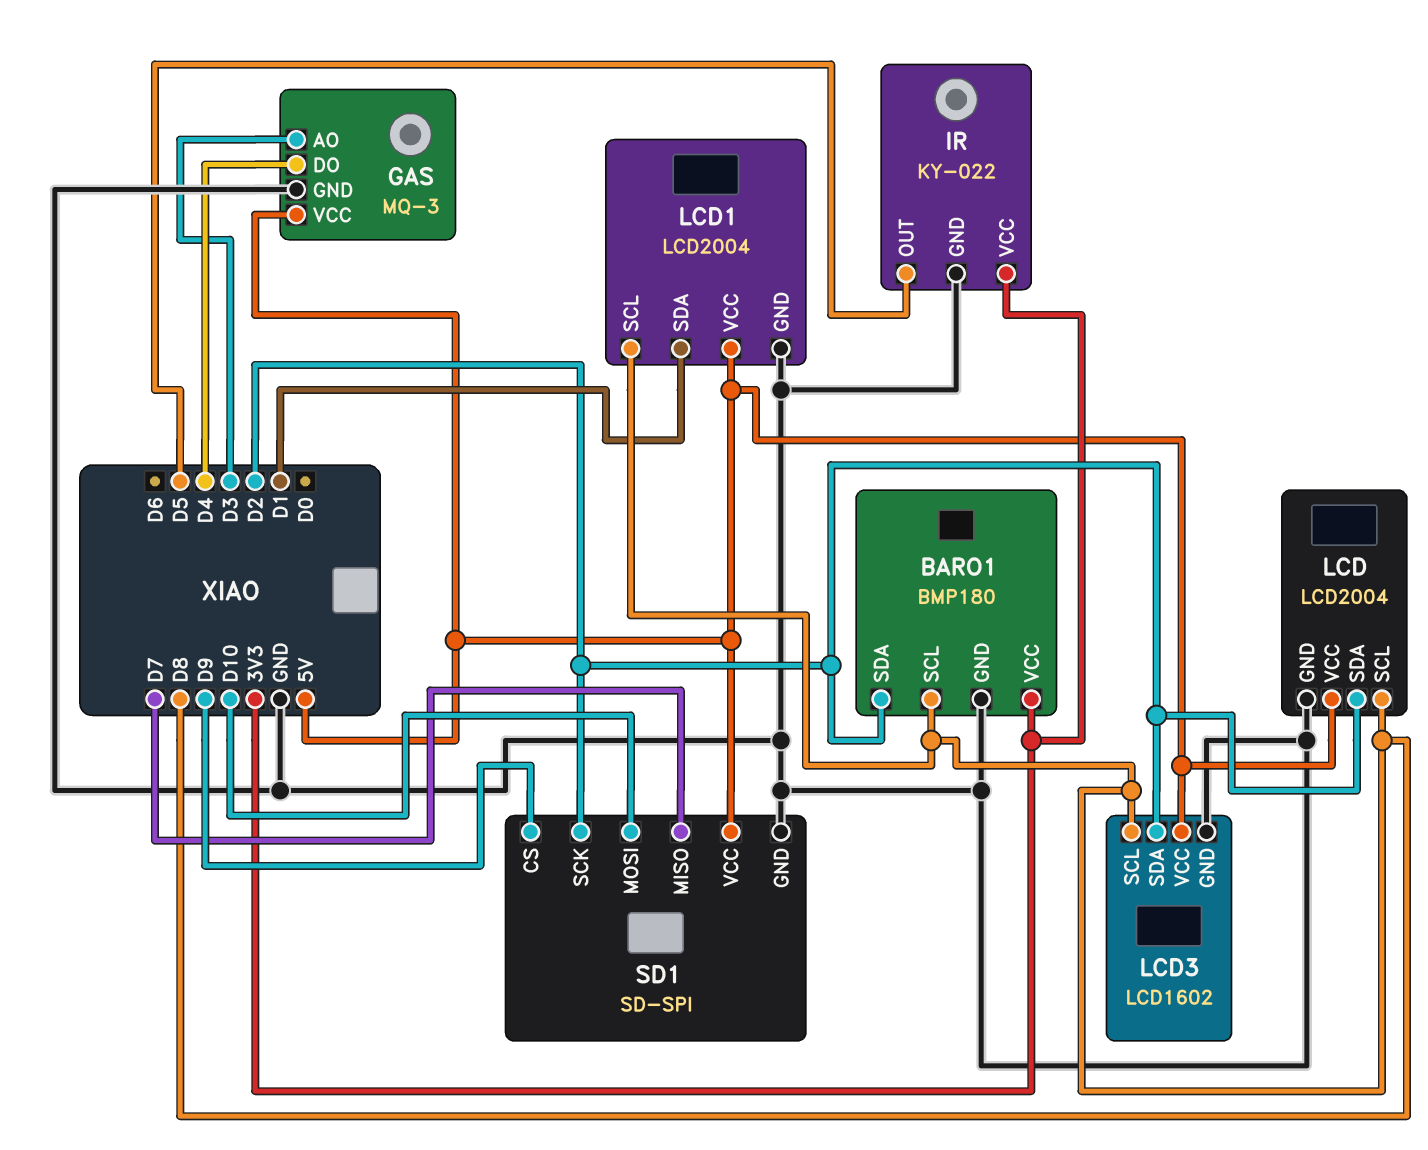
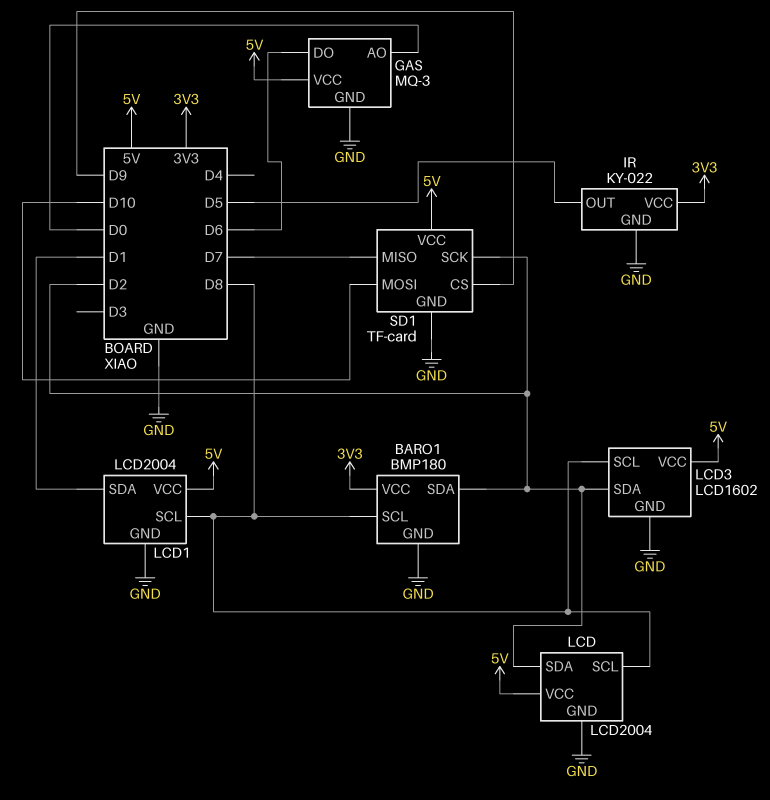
GAS pin AO: D3 -> D0
GAS pin DO: D4 -> D6
SD1: SD-SPI -> TF-card

